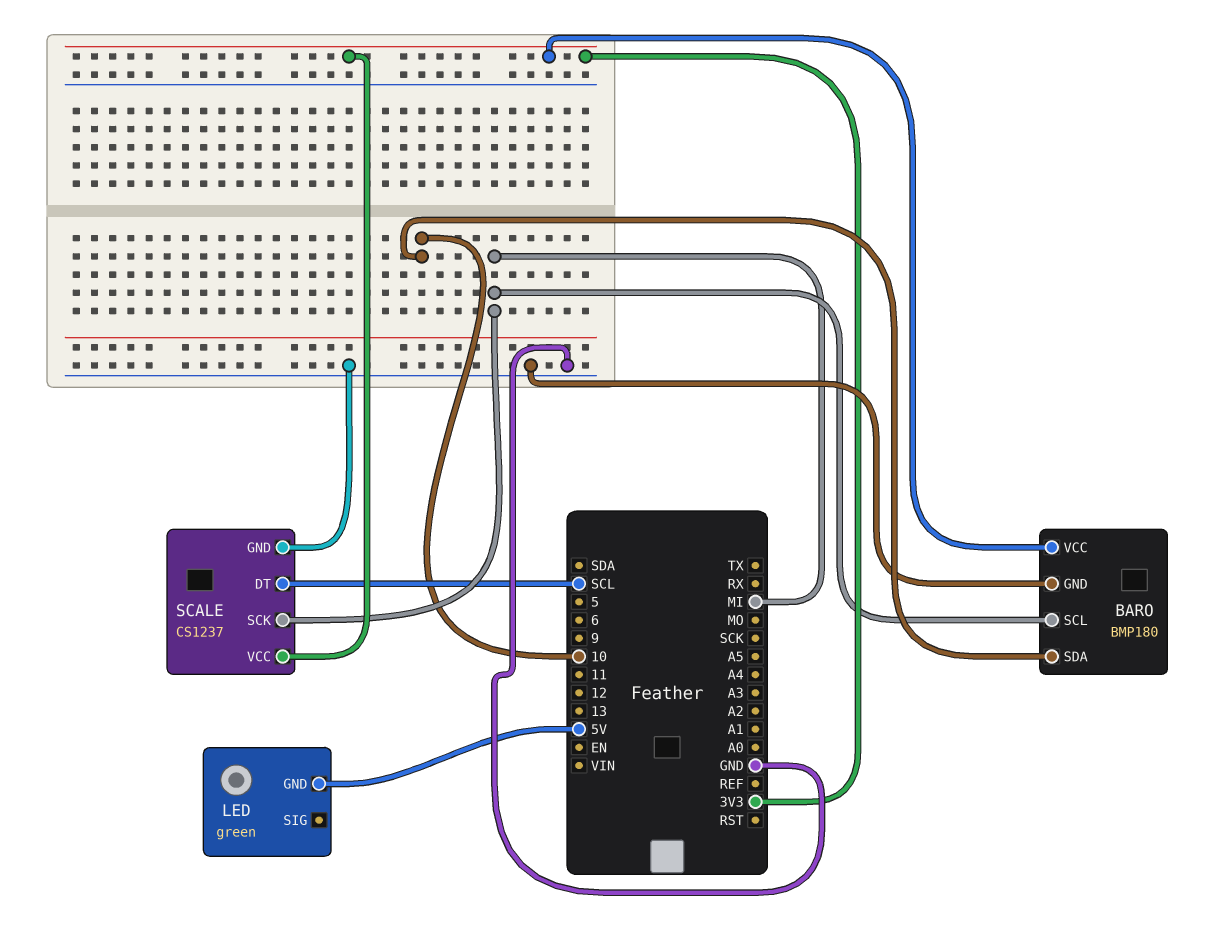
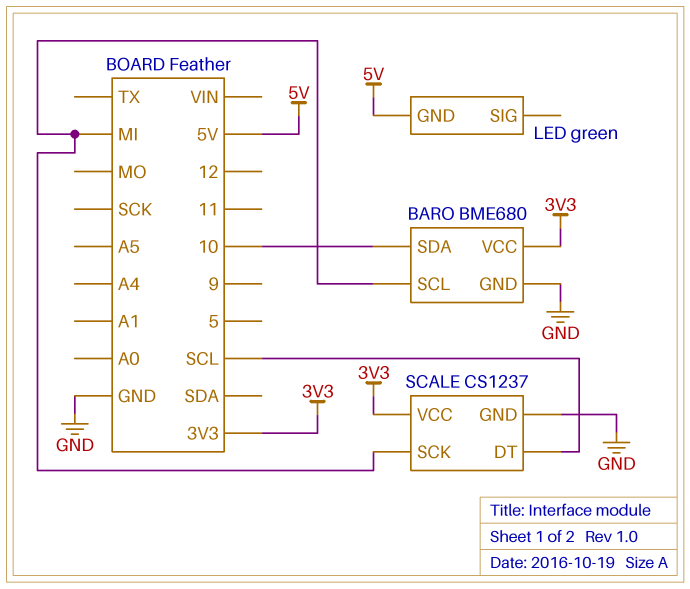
BARO: BMP180 -> BME680

